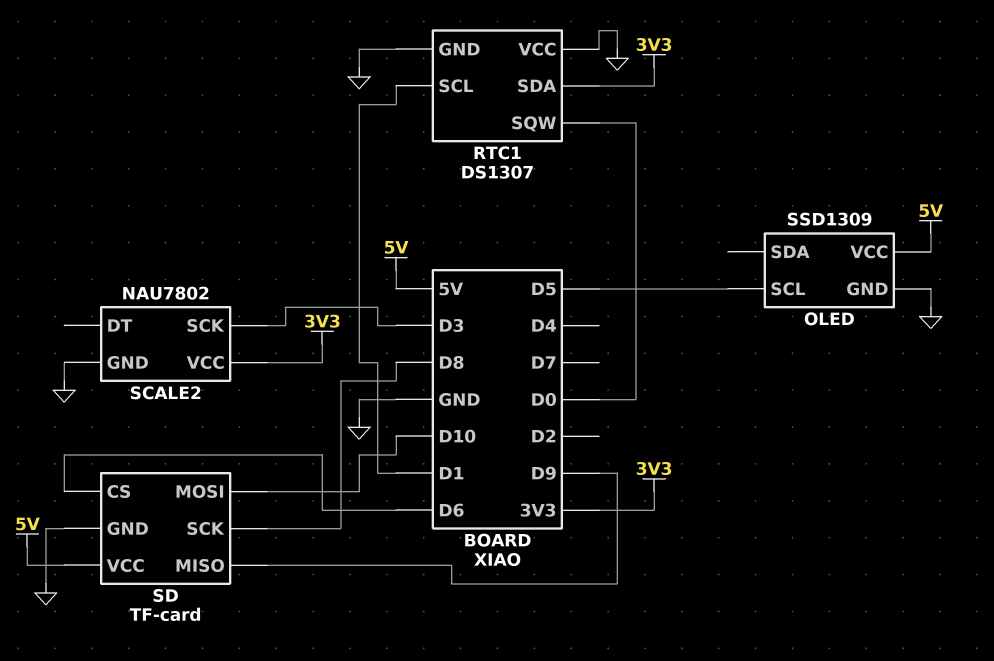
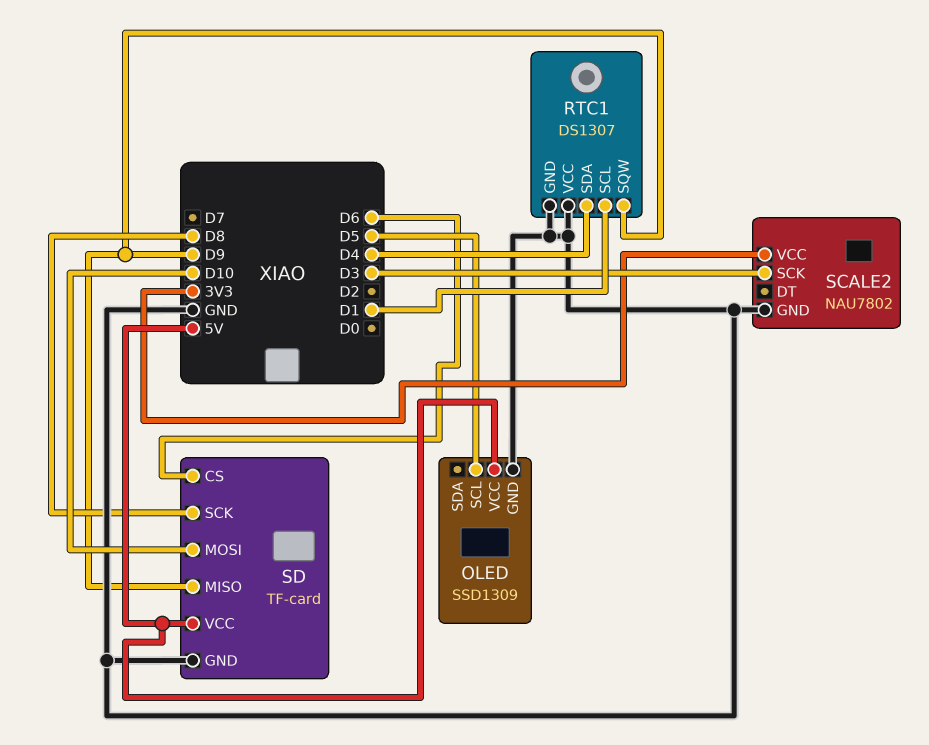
RTC1 pin SDA: 3V3 -> D4
RTC1 pin SQW: D0 -> D9

